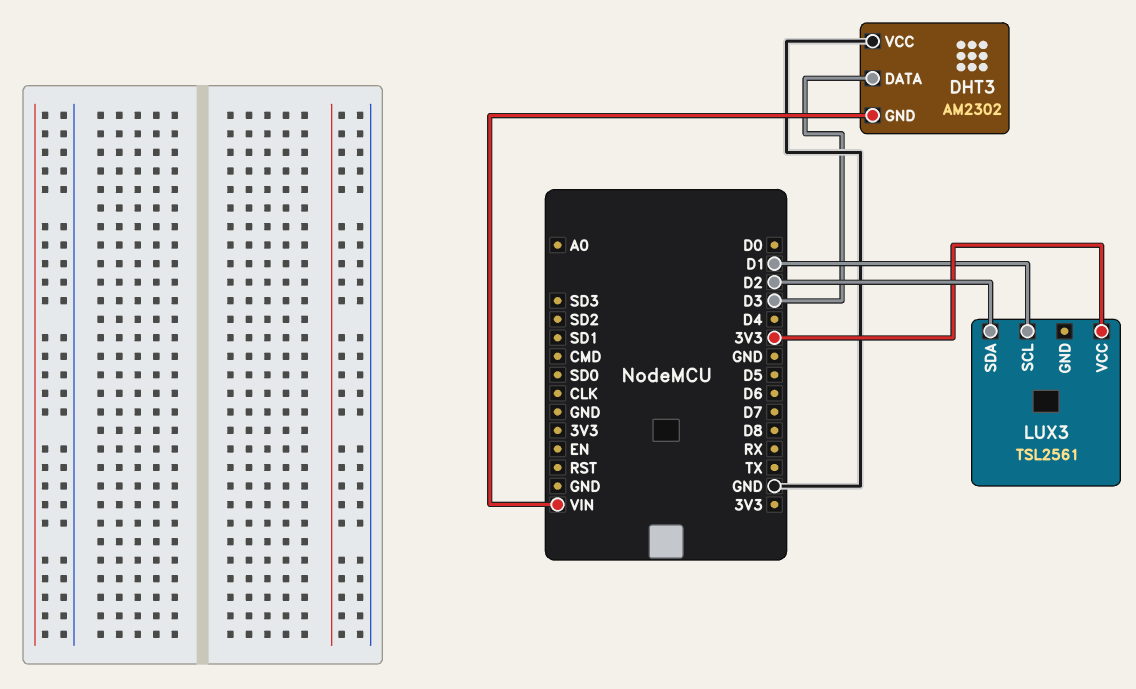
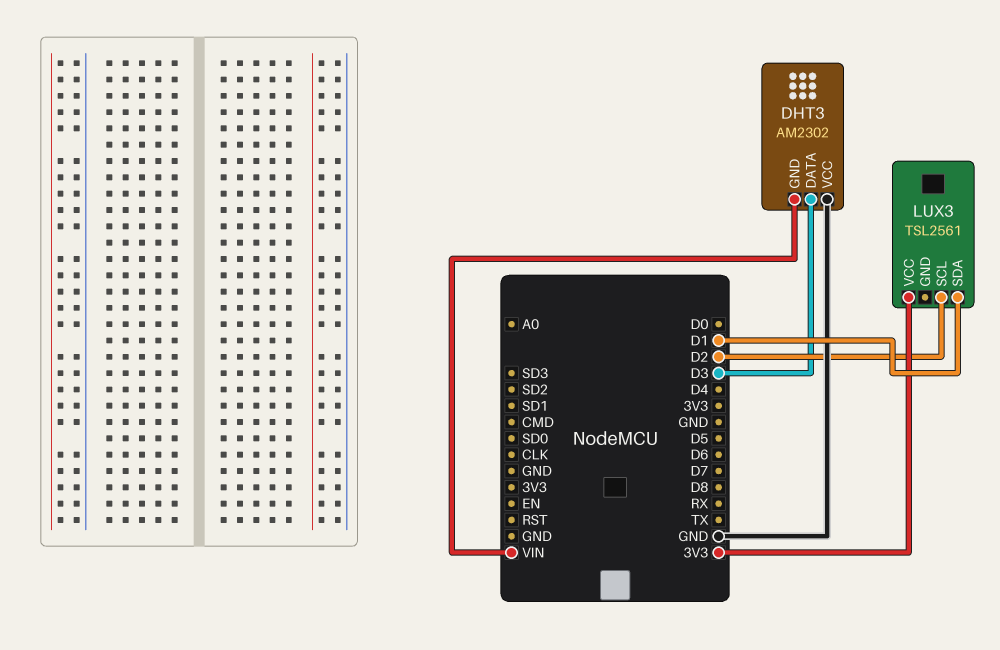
LUX3 pin SCL: D1 -> D2
LUX3 pin SDA: D2 -> D1

